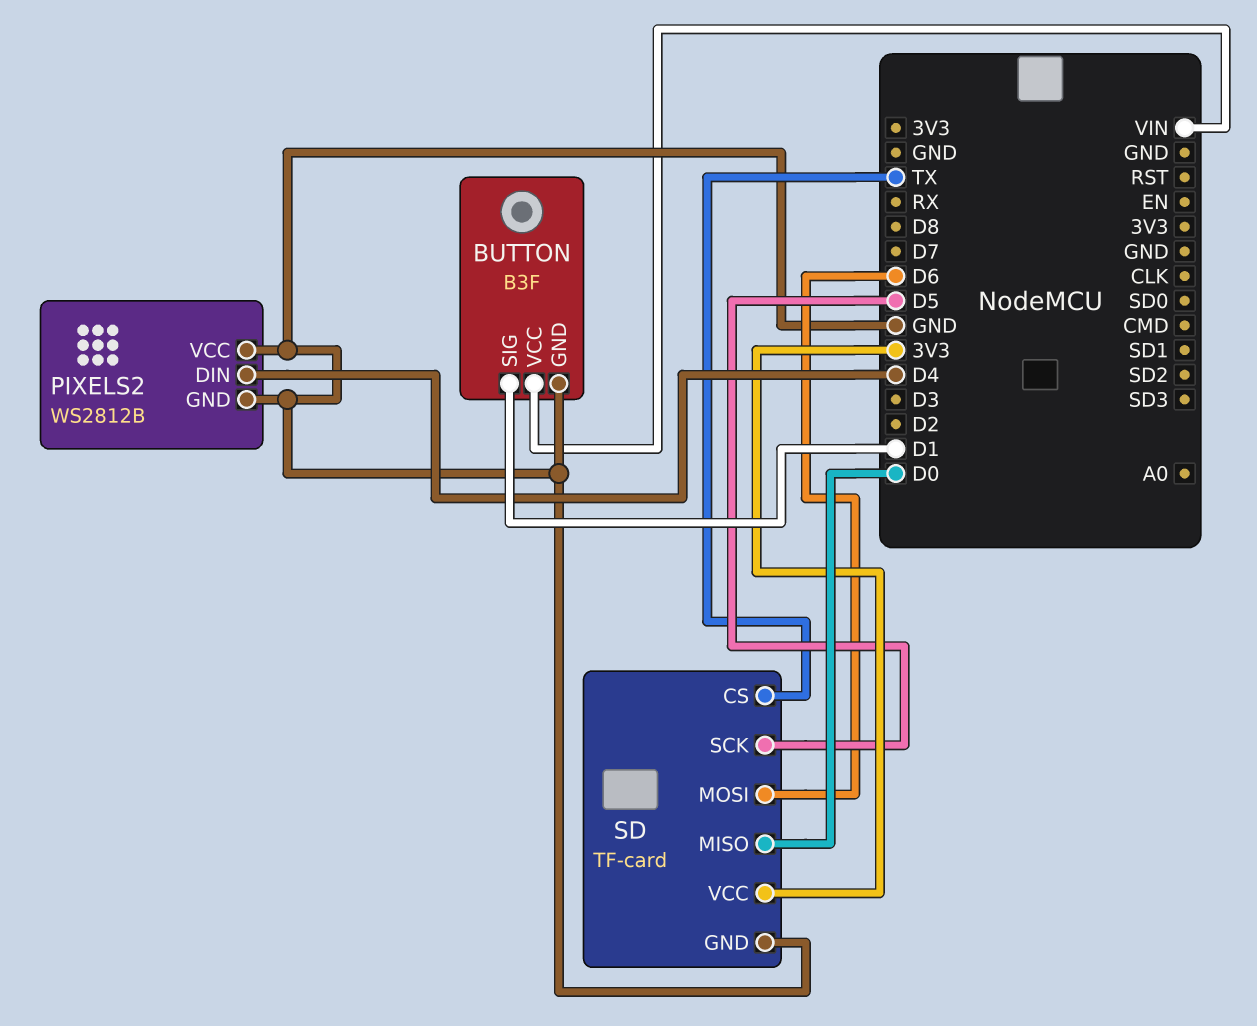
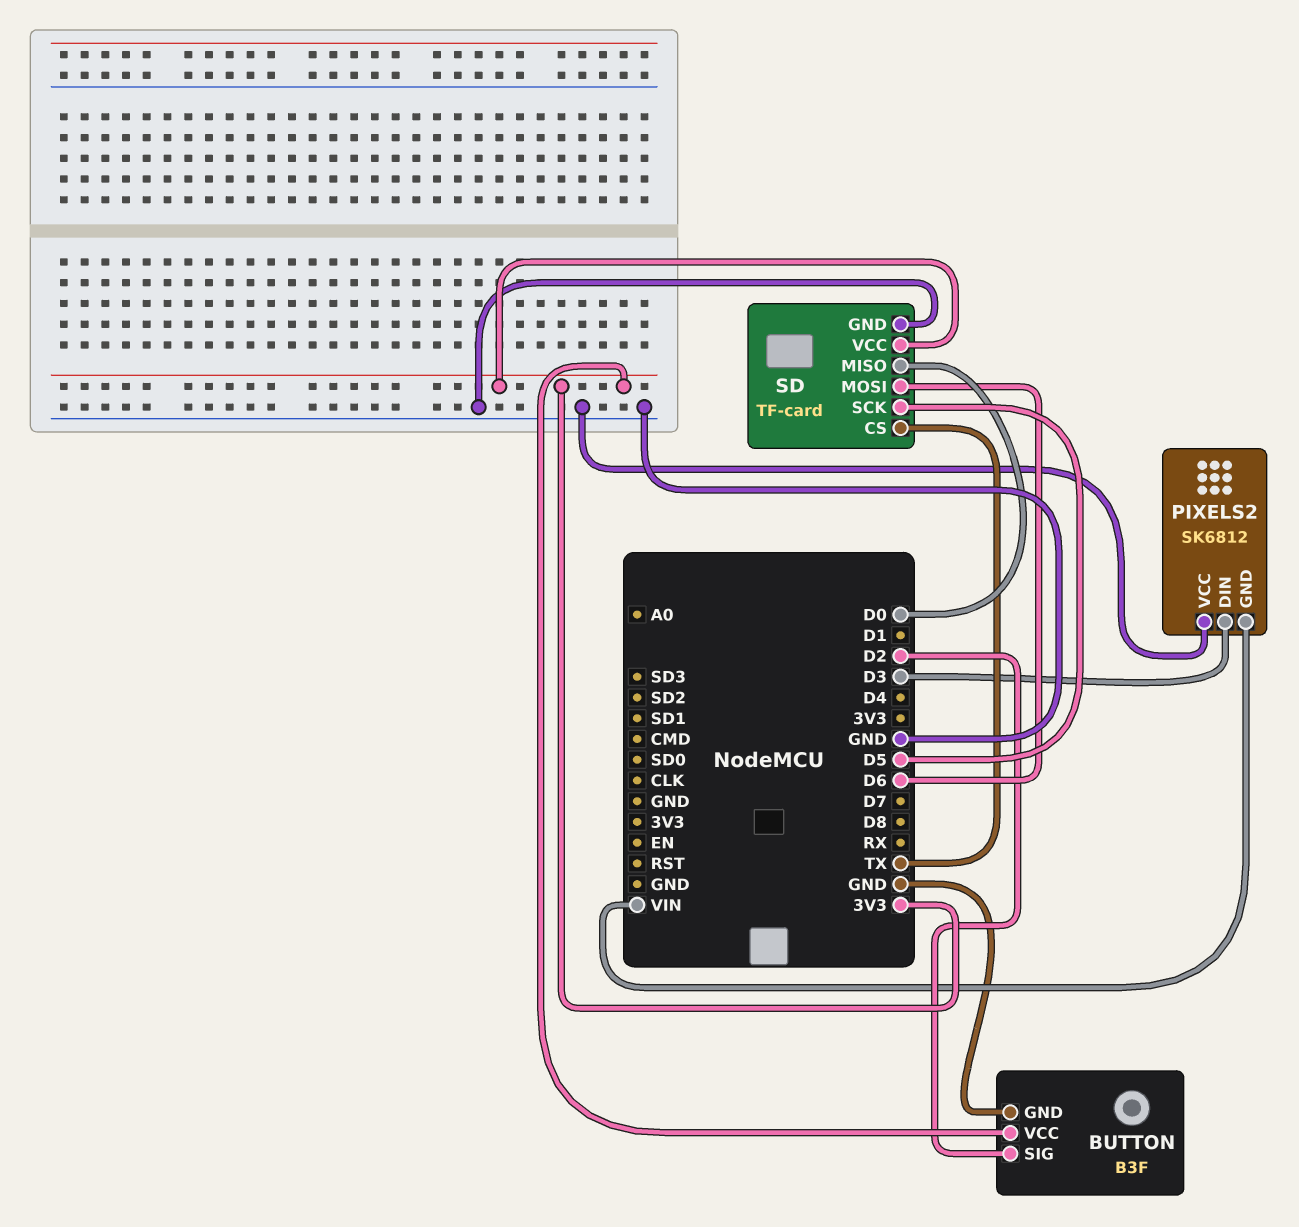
BUTTON pin SIG: D1 -> D2
BUTTON pin VCC: VIN -> 3V3
PIXELS2: WS2812B -> SK6812
PIXELS2 pin DIN: D4 -> D3
PIXELS2 pin GND: GND -> VIN

